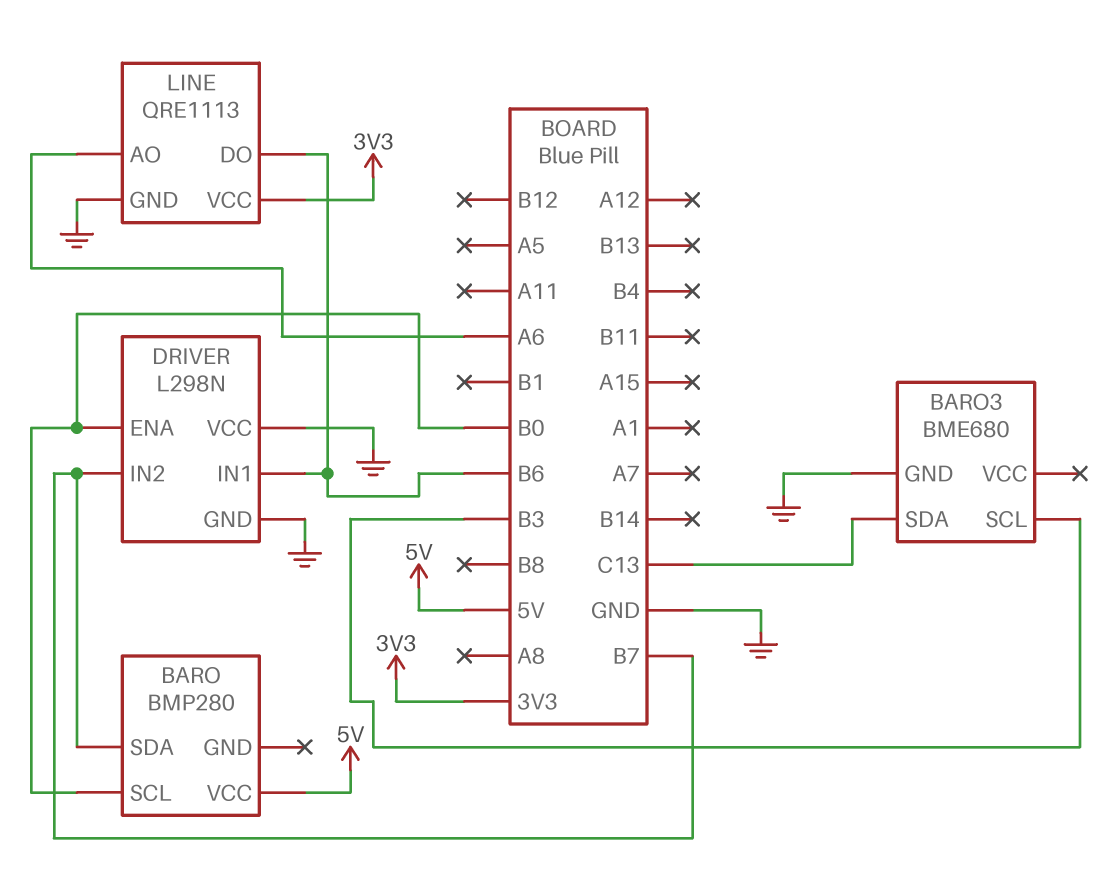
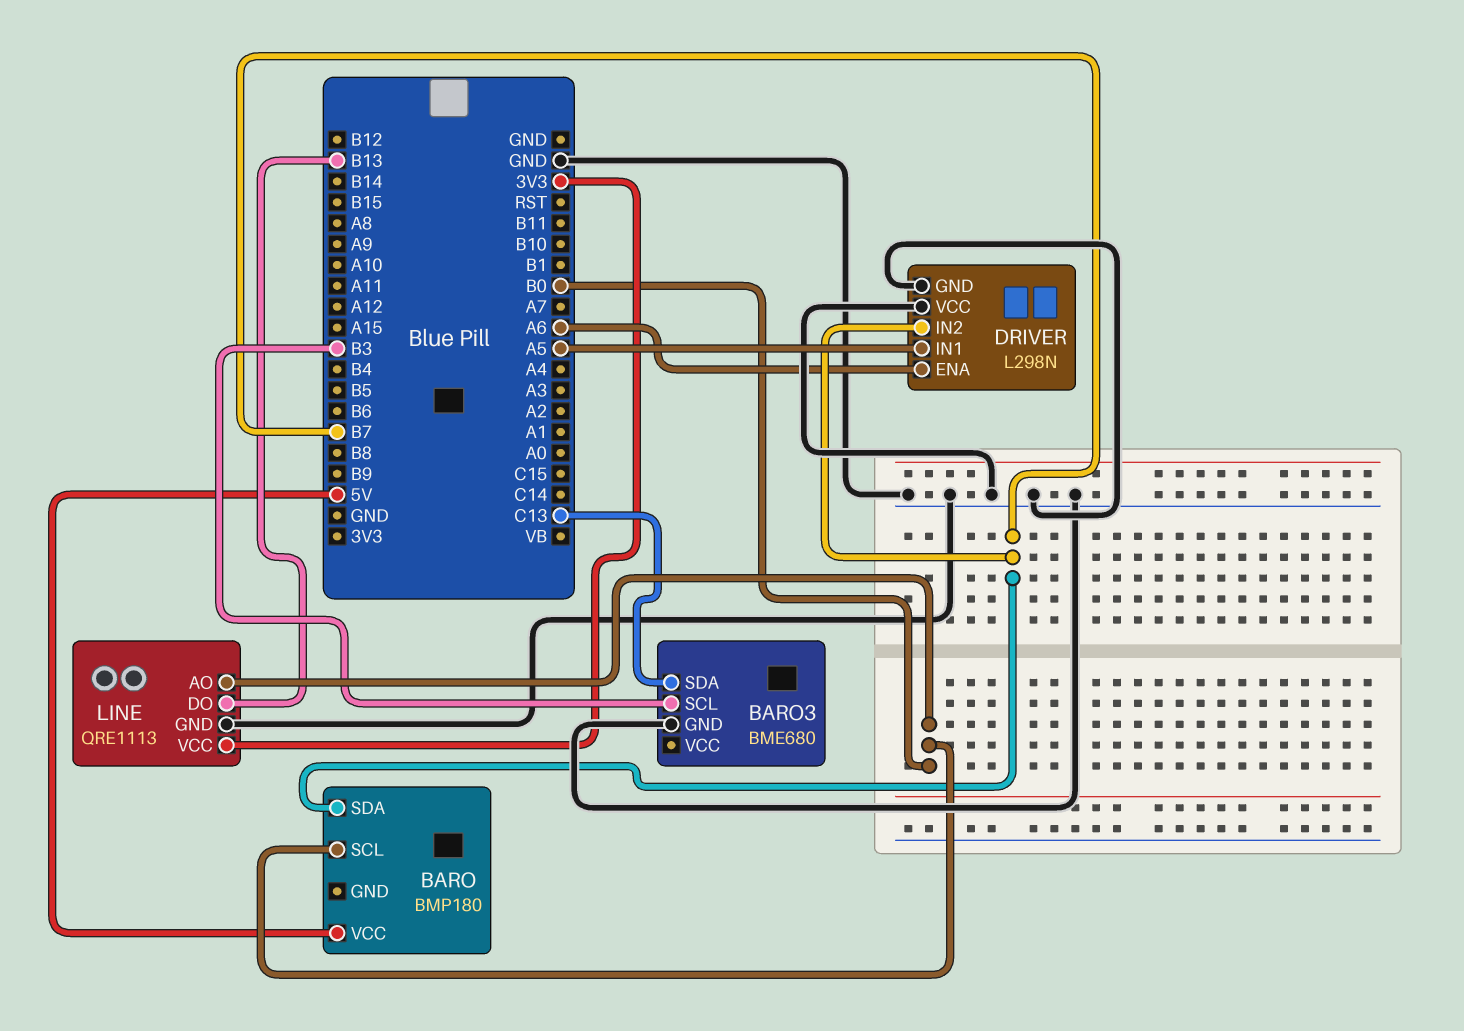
BARO: BMP280 -> BMP180
DRIVER pin ENA: B0 -> A6
DRIVER pin IN1: B6 -> A5
LINE pin AO: A6 -> B0
LINE pin DO: B6 -> B13

